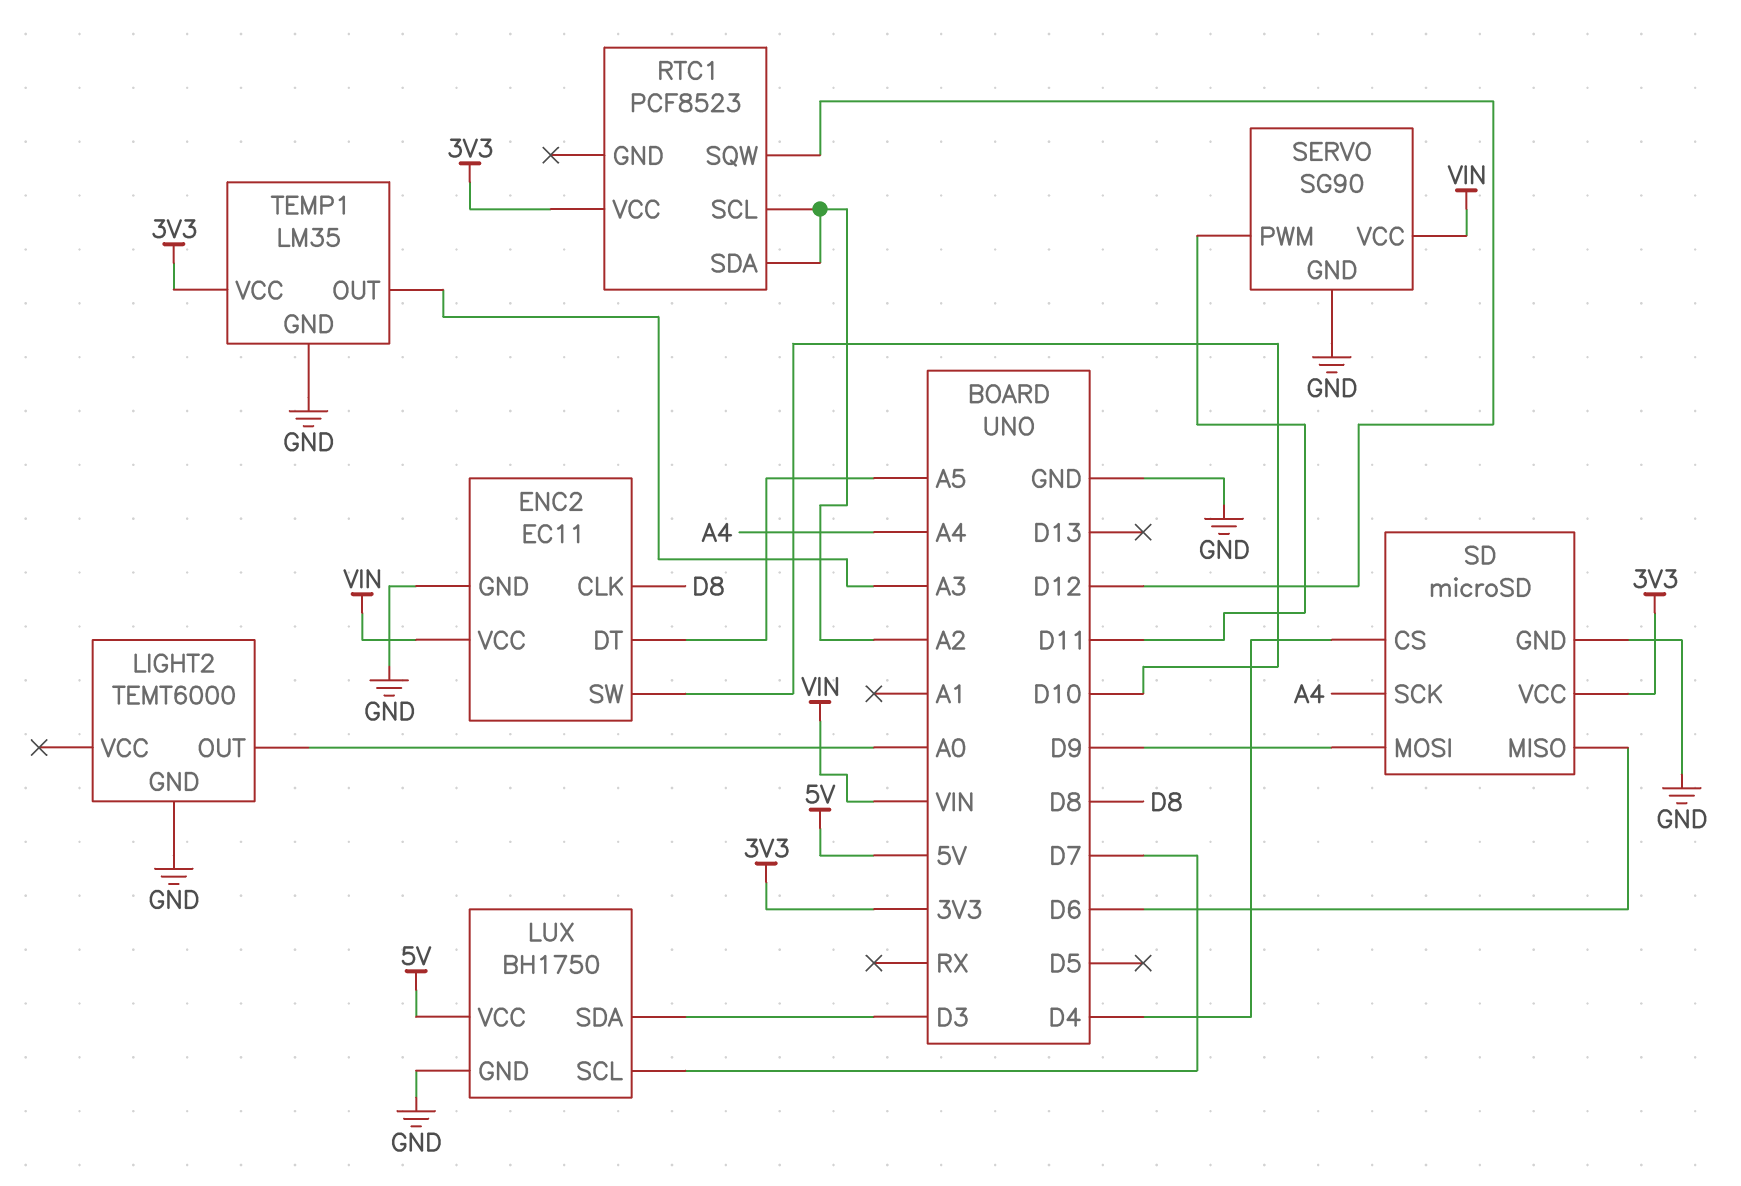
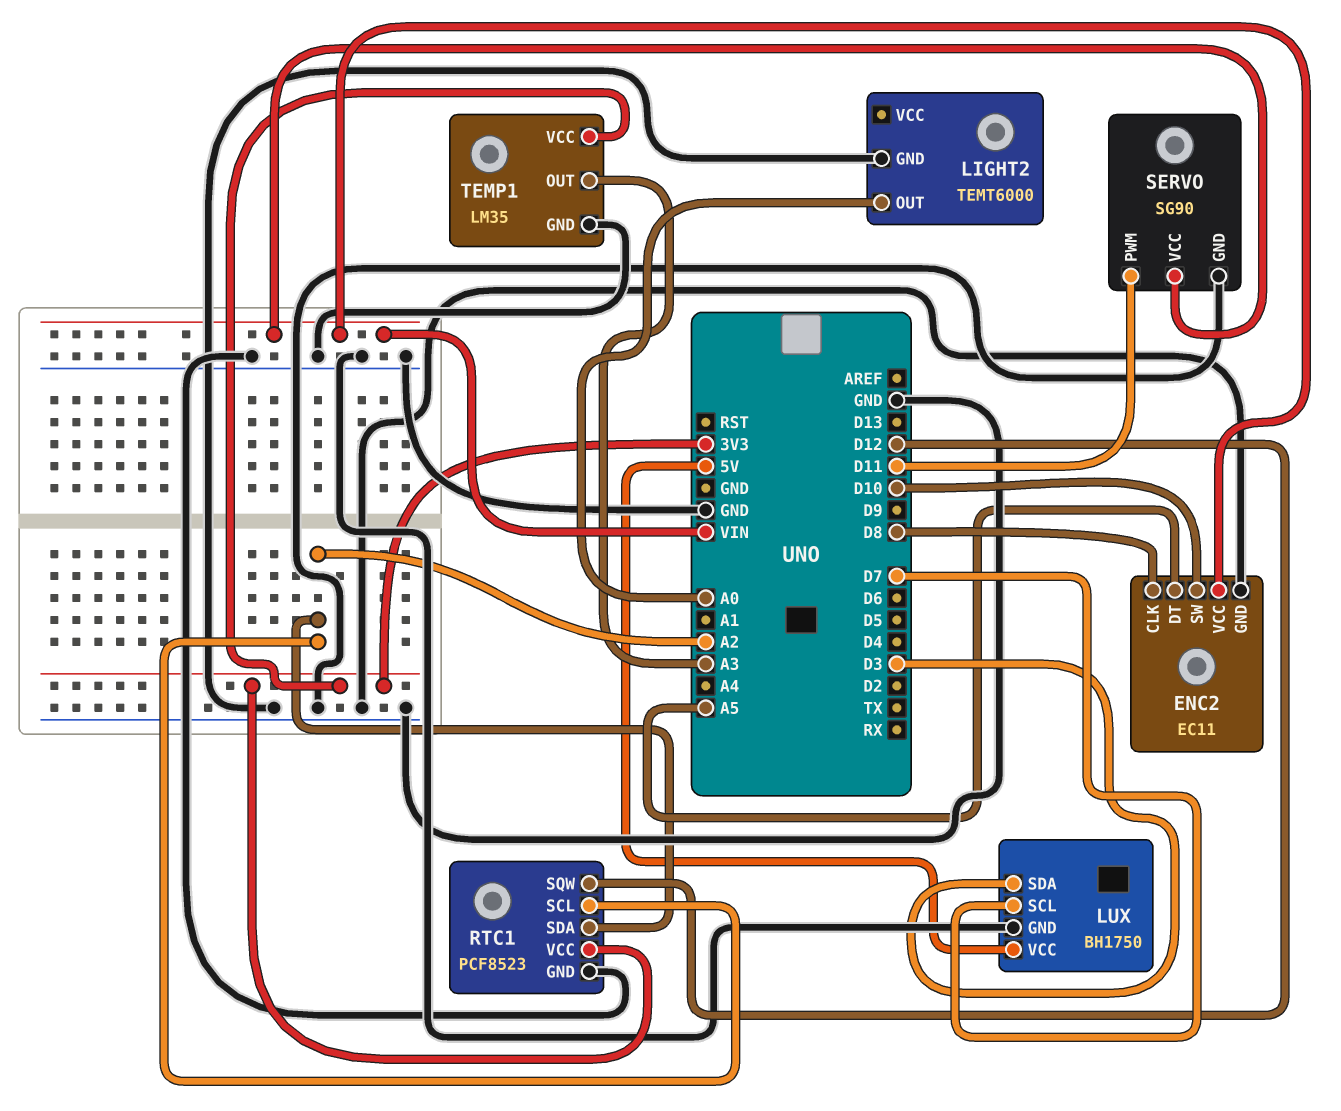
RTC1 pin GND: none -> GND
SD: microSD -> none
SD pin CS: D4 -> none
SD pin GND: GND -> none
SD pin MISO: D6 -> none
SD pin MOSI: D9 -> none
SD pin SCK: A4 -> none
SD pin VCC: 3V3 -> none

